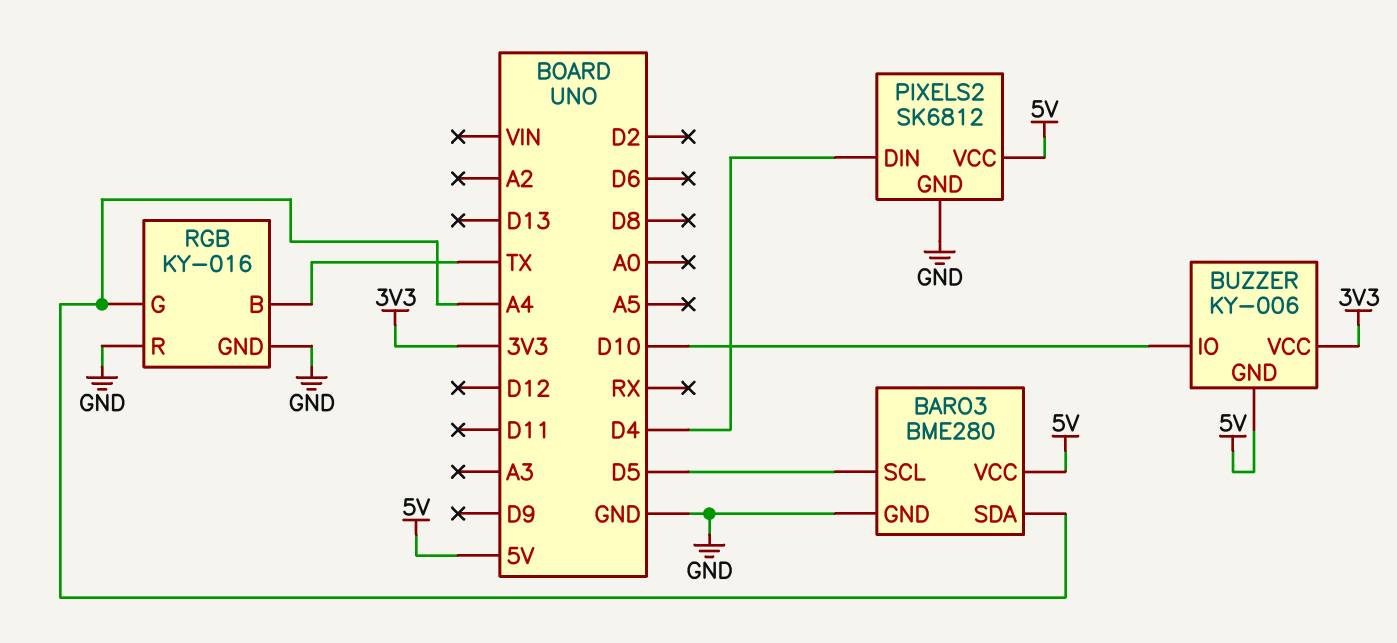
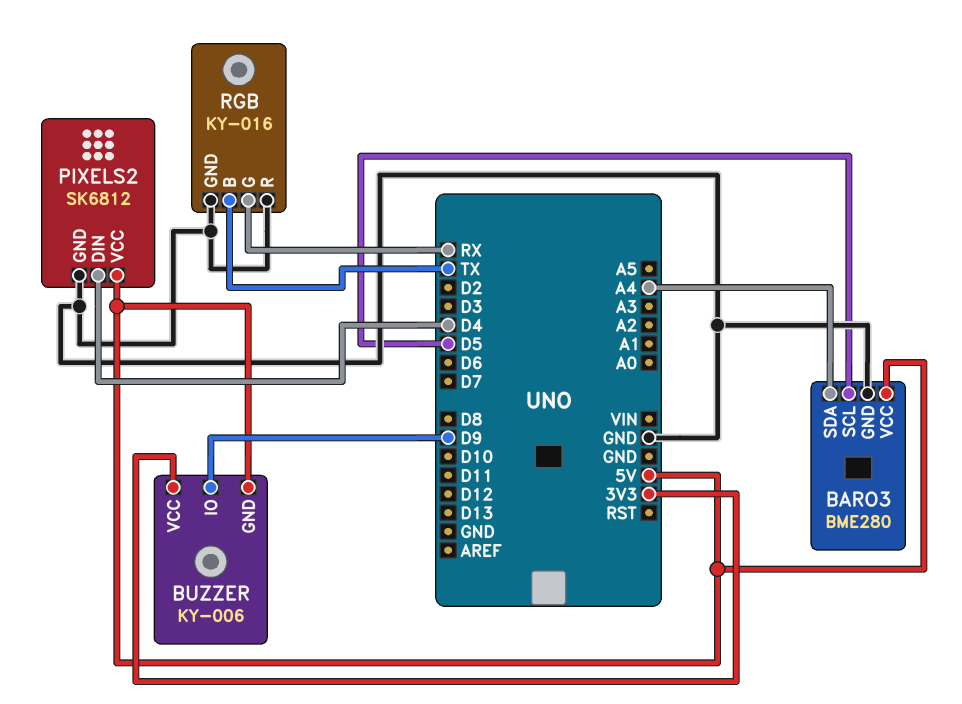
BUZZER pin IO: D10 -> D9
RGB pin G: A4 -> RX

